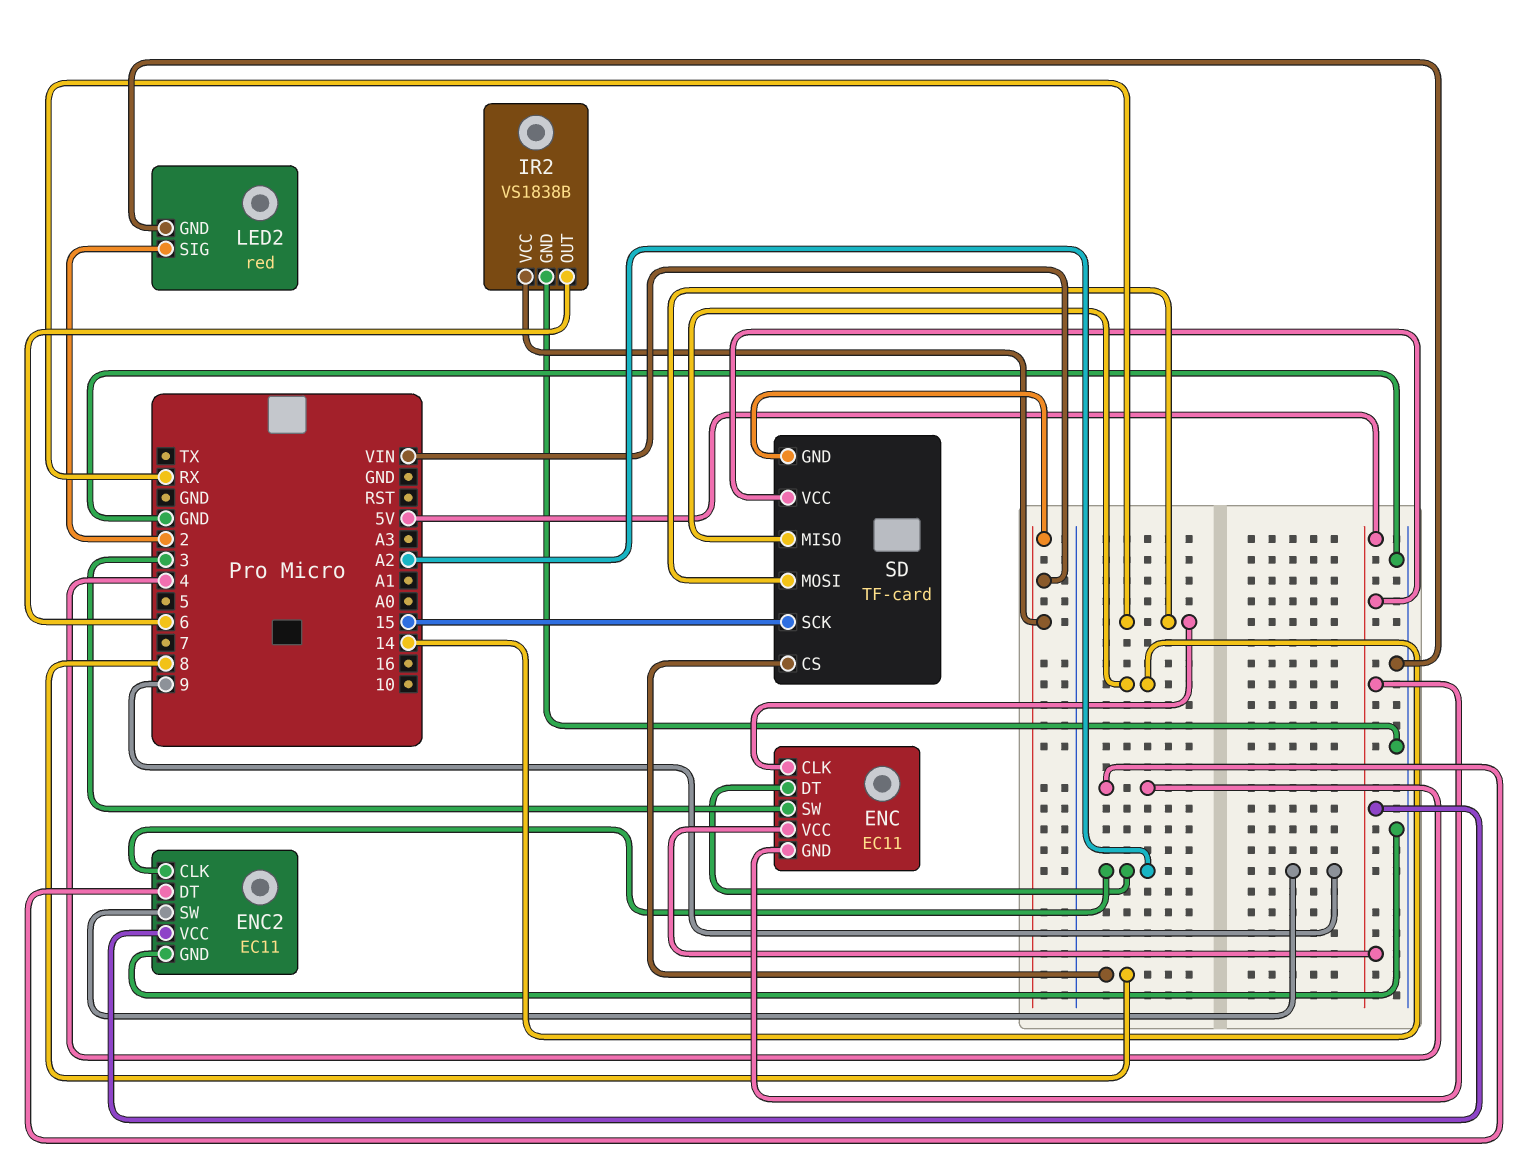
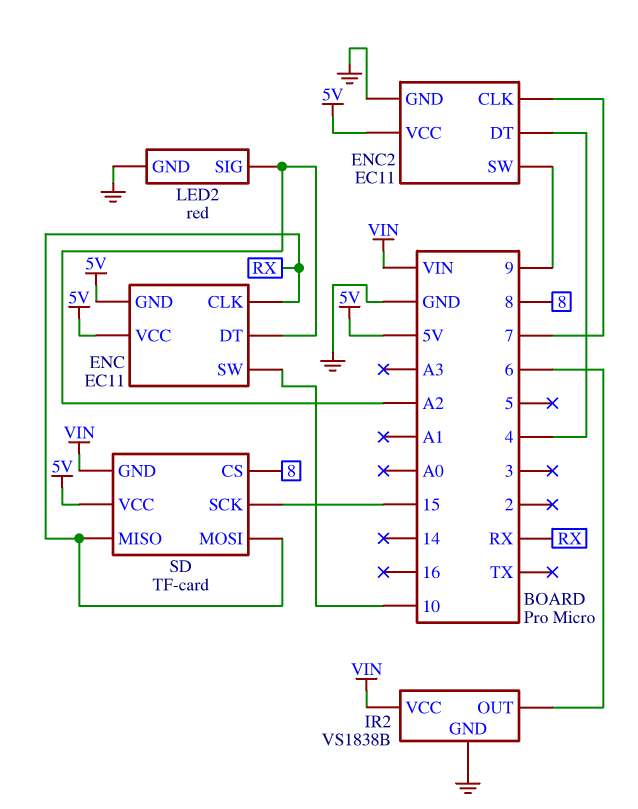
ENC pin SW: 3 -> 10
ENC2 pin CLK: A2 -> 7
LED2 pin SIG: 2 -> A2
SD pin MISO: 14 -> RX

